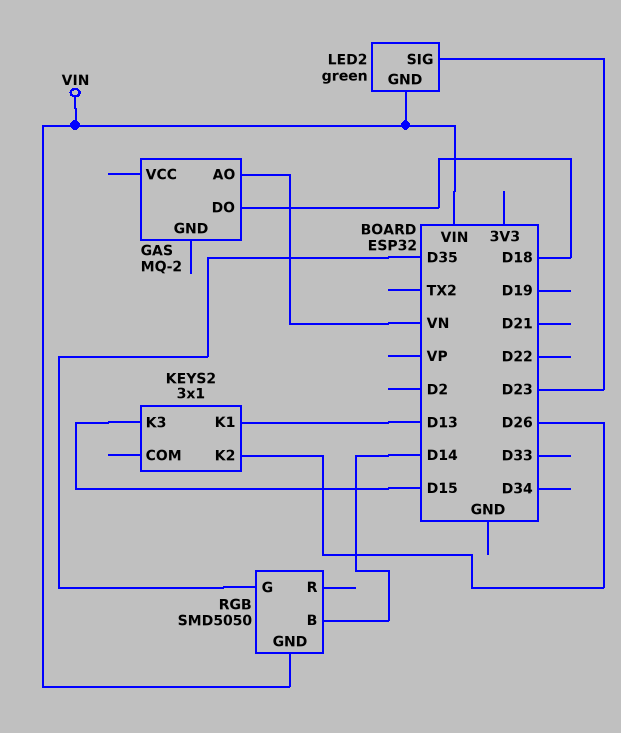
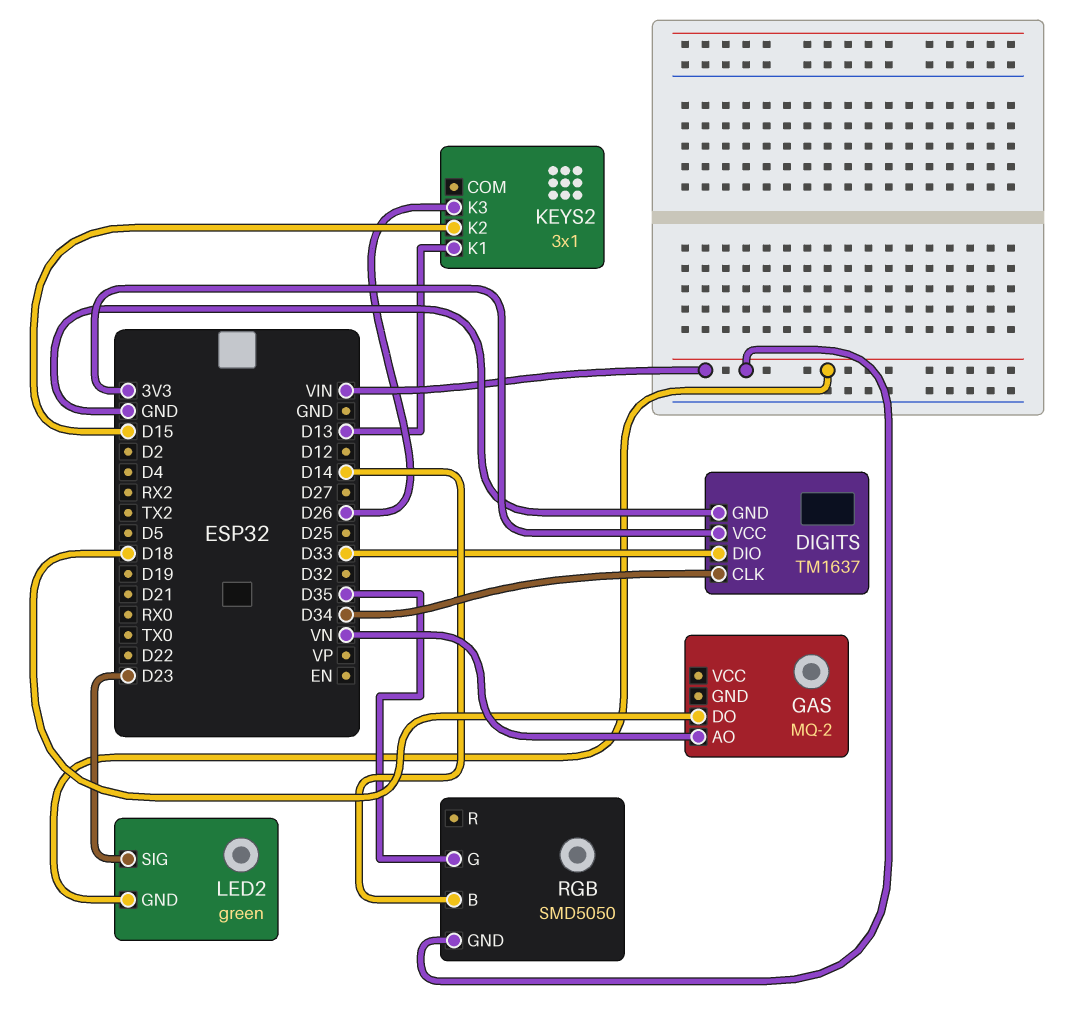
DIGITS: none -> TM1637
DIGITS pin CLK: none -> D34
DIGITS pin DIO: none -> D33
DIGITS pin GND: none -> GND
DIGITS pin VCC: none -> 3V3
KEYS2 pin K2: D26 -> D15
KEYS2 pin K3: D15 -> D26

